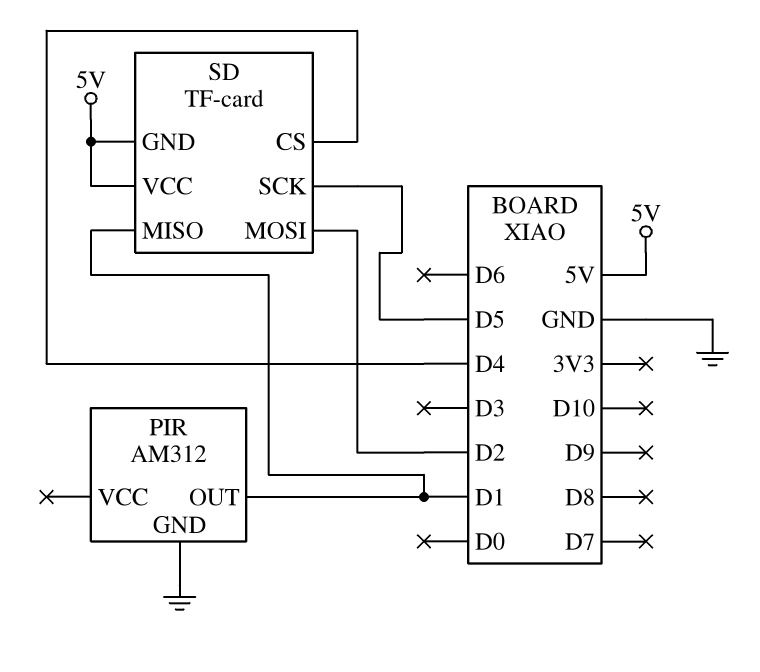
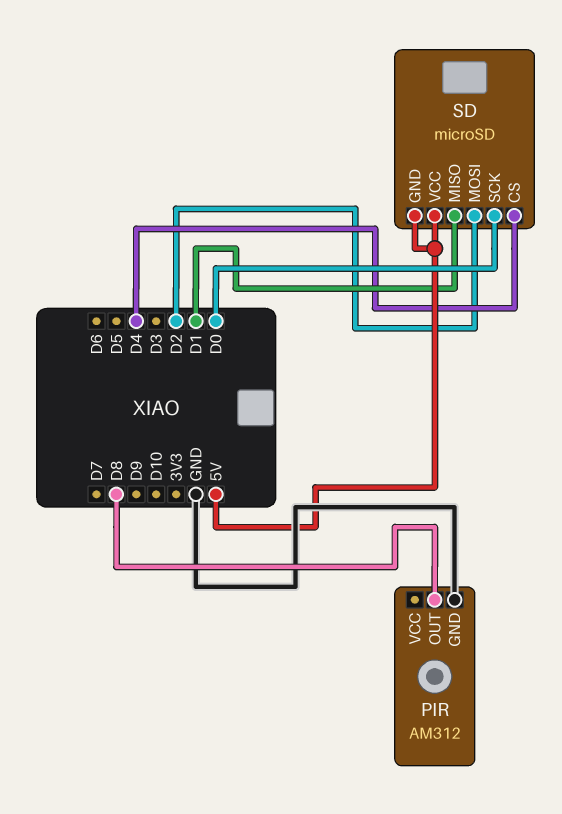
PIR pin OUT: D1 -> D8
SD: TF-card -> microSD
SD pin SCK: D5 -> D0

